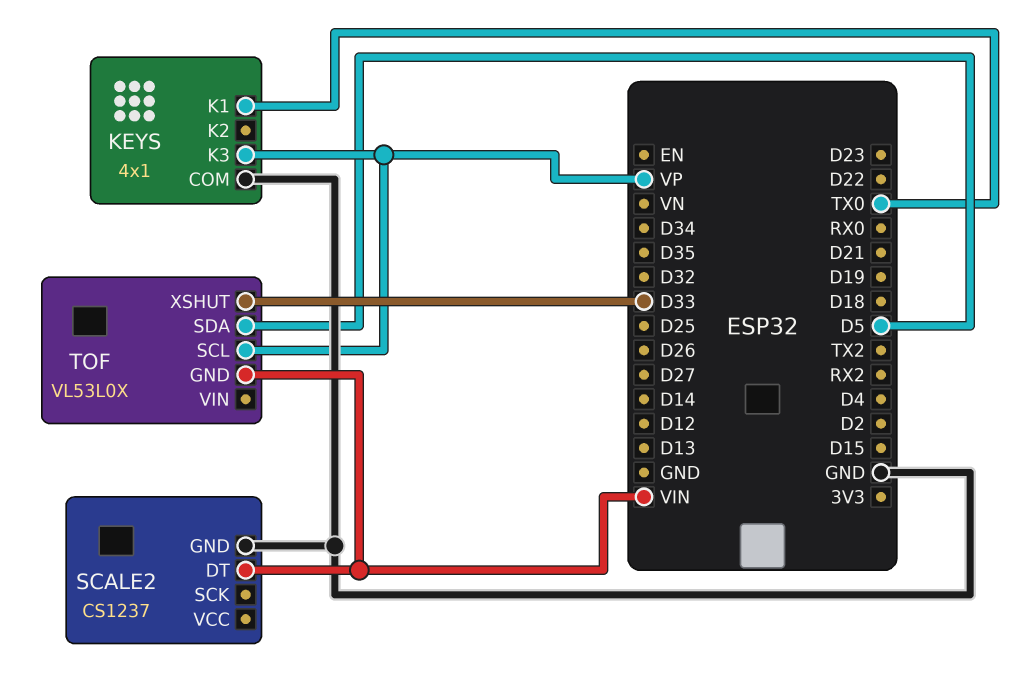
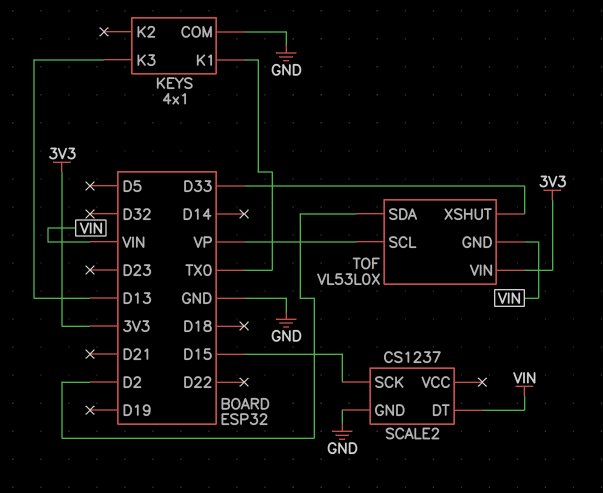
KEYS pin K3: VP -> D13
SCALE2 pin SCK: none -> D15
TOF pin SDA: D5 -> D2
TOF pin VIN: none -> 3V3

